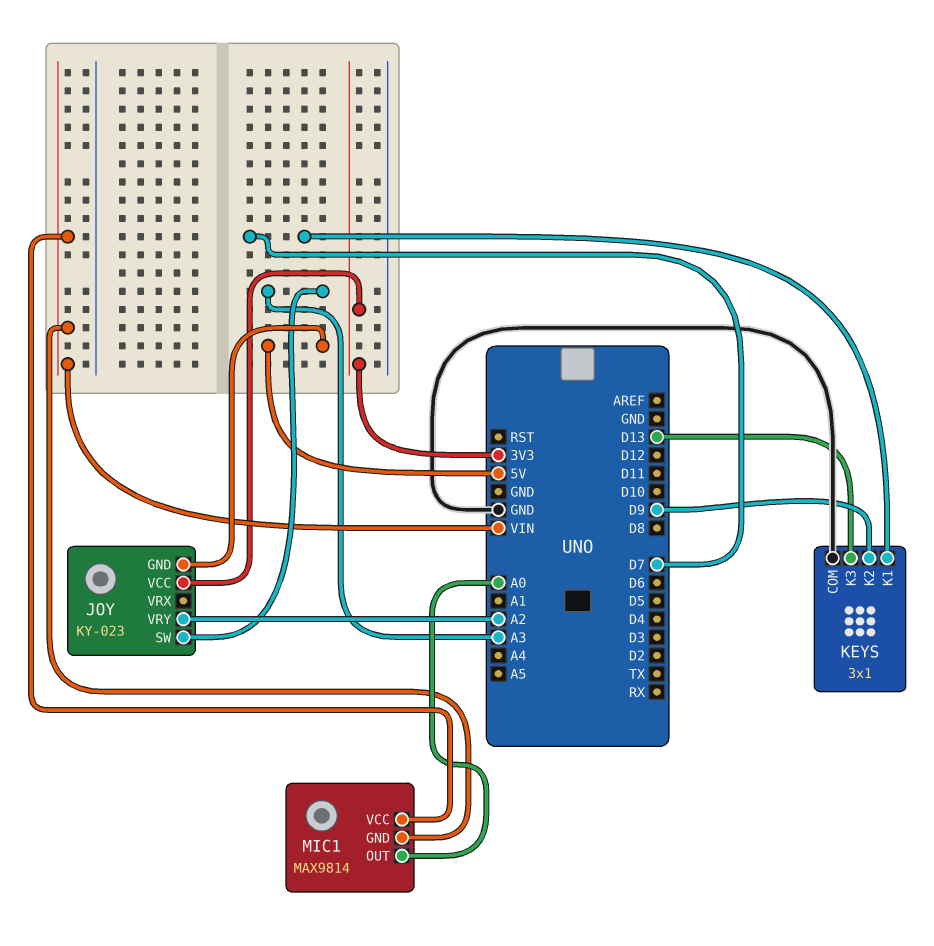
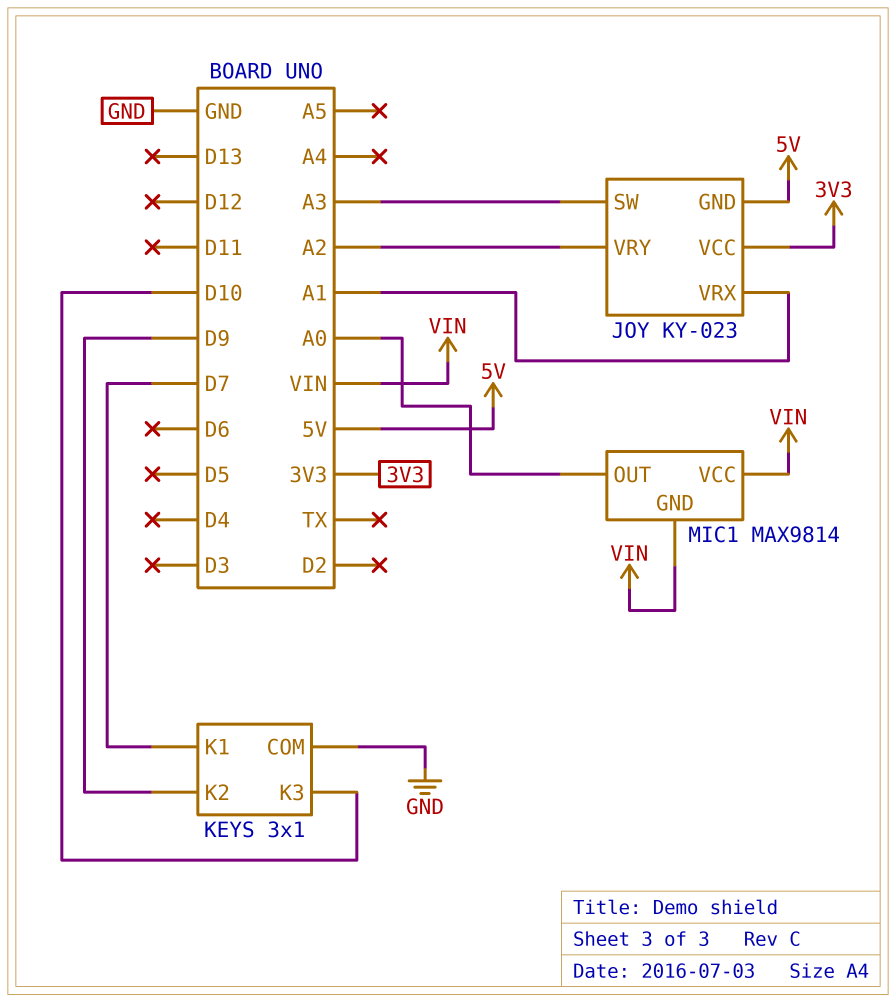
JOY pin VRX: none -> A1
KEYS pin K3: D13 -> D10

